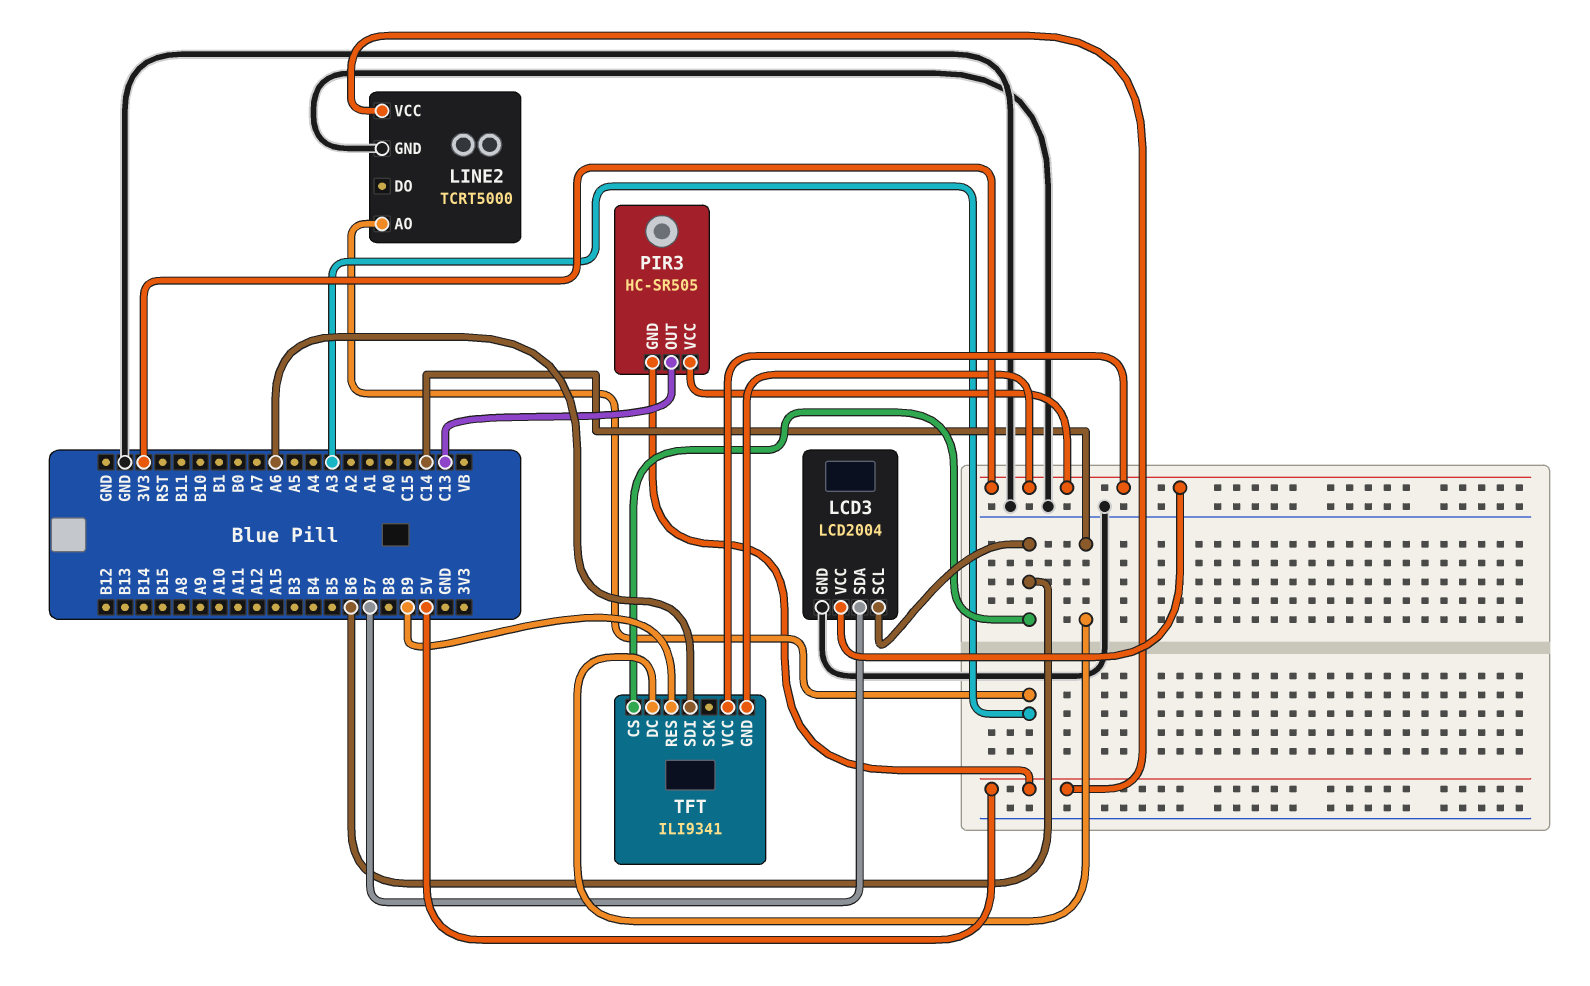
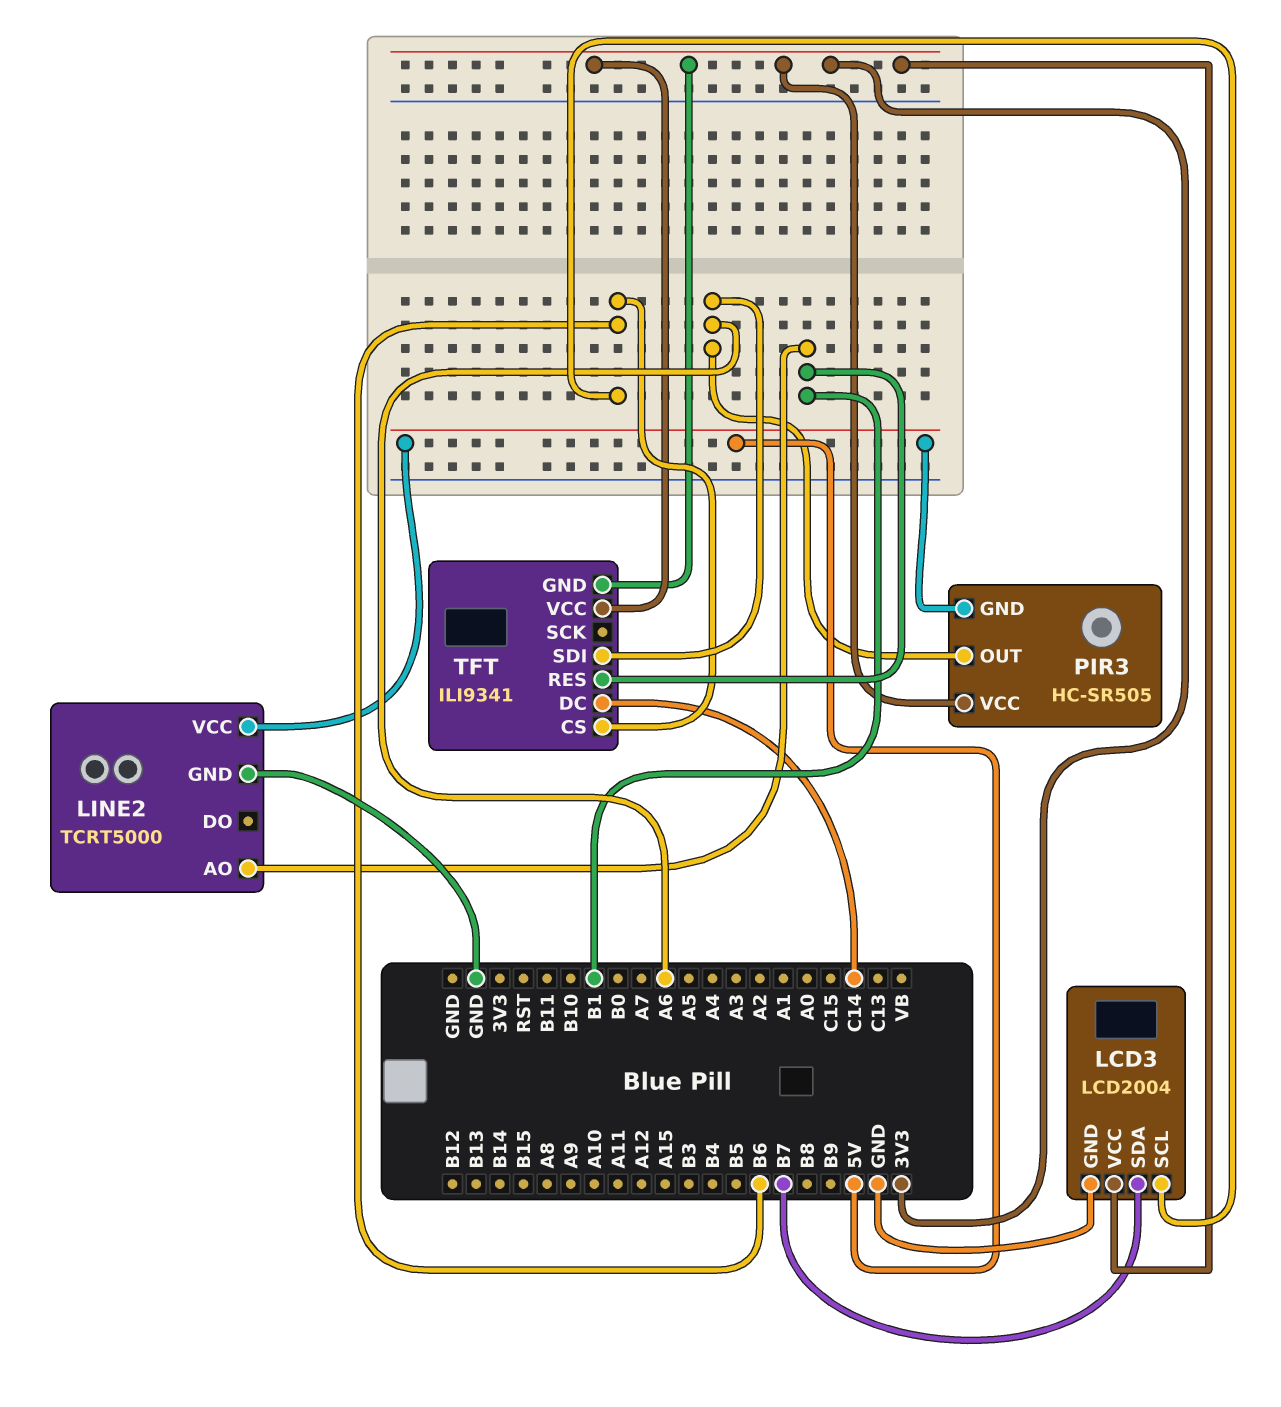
LINE2 pin AO: A3 -> B1
PIR3 pin OUT: C13 -> A6
TFT pin RES: B9 -> B1

